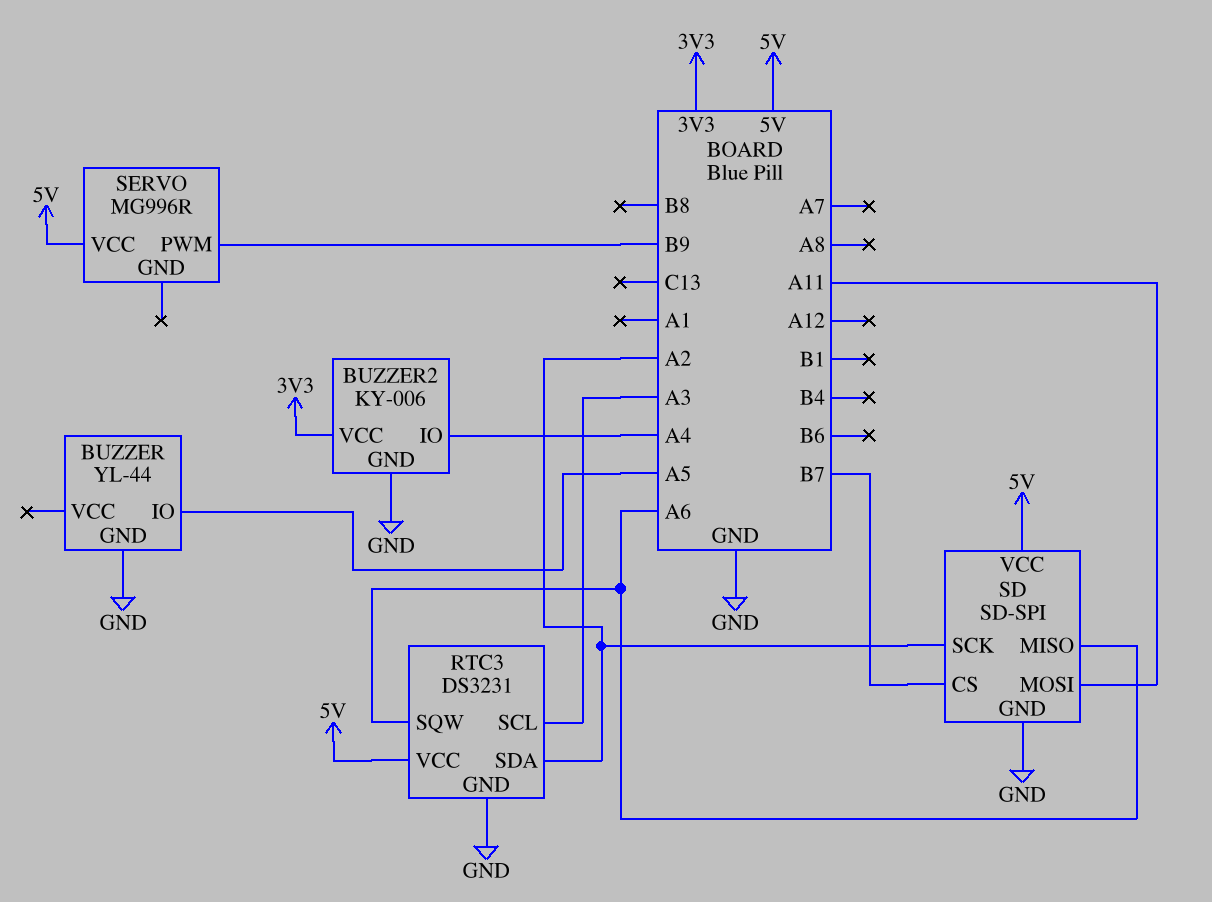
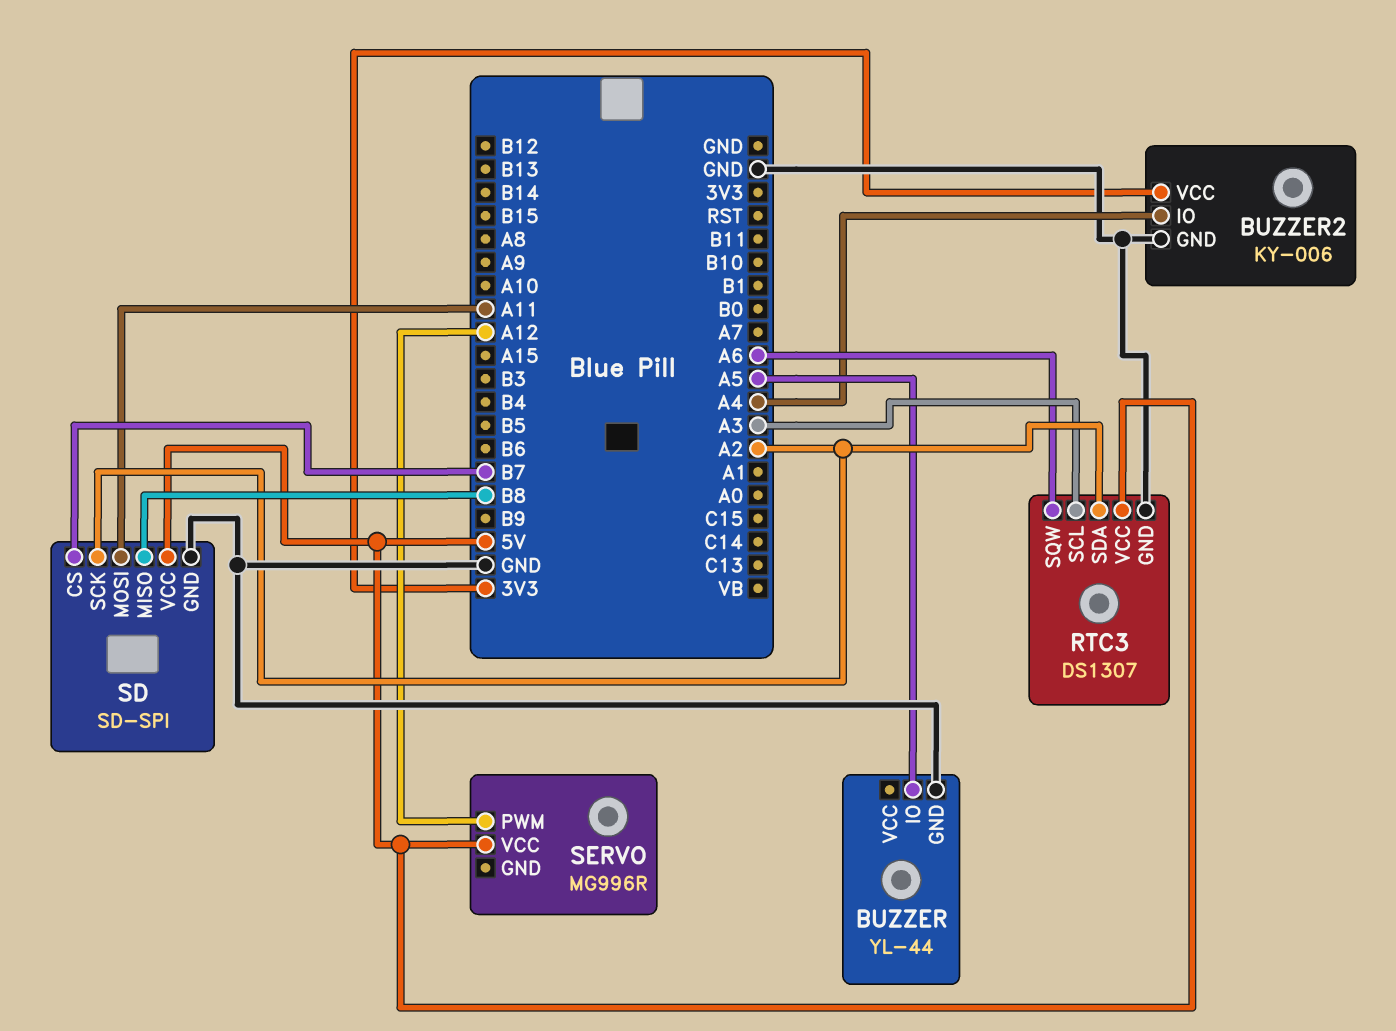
RTC3: DS3231 -> DS1307
SD pin MISO: A6 -> B8
SERVO pin PWM: B9 -> A12

